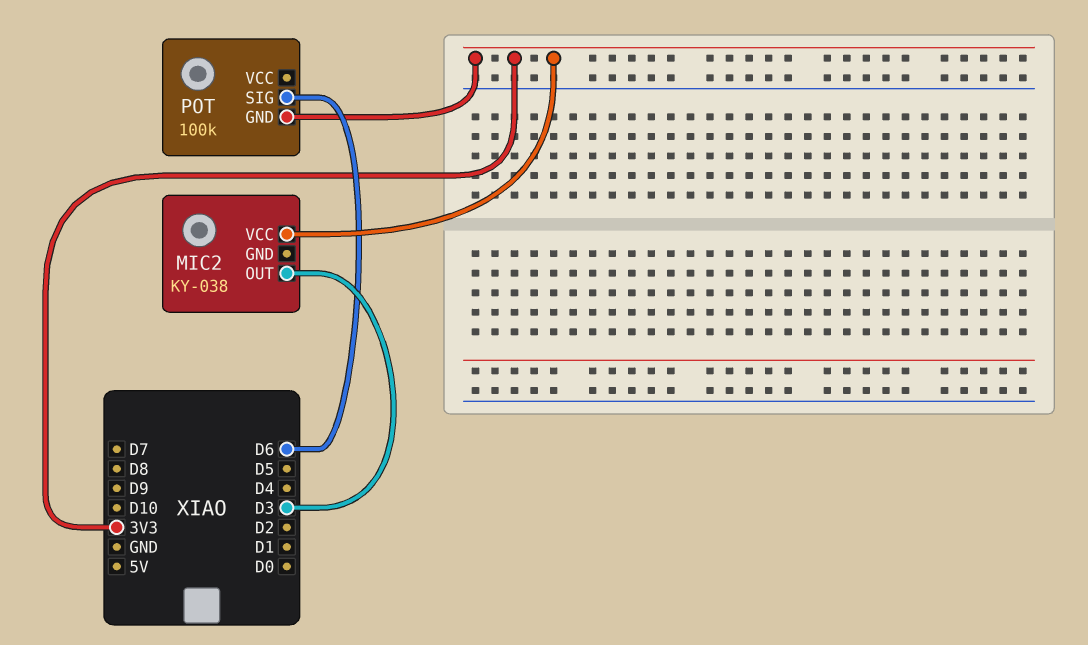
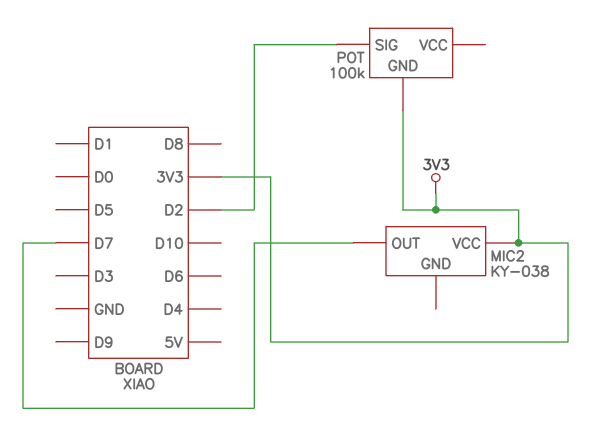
MIC2 pin OUT: D3 -> D7
POT pin SIG: D6 -> D2

